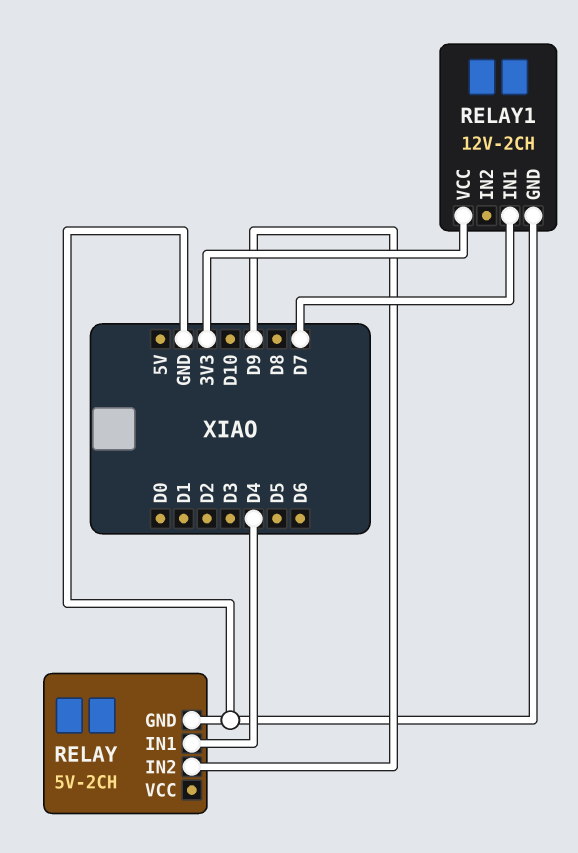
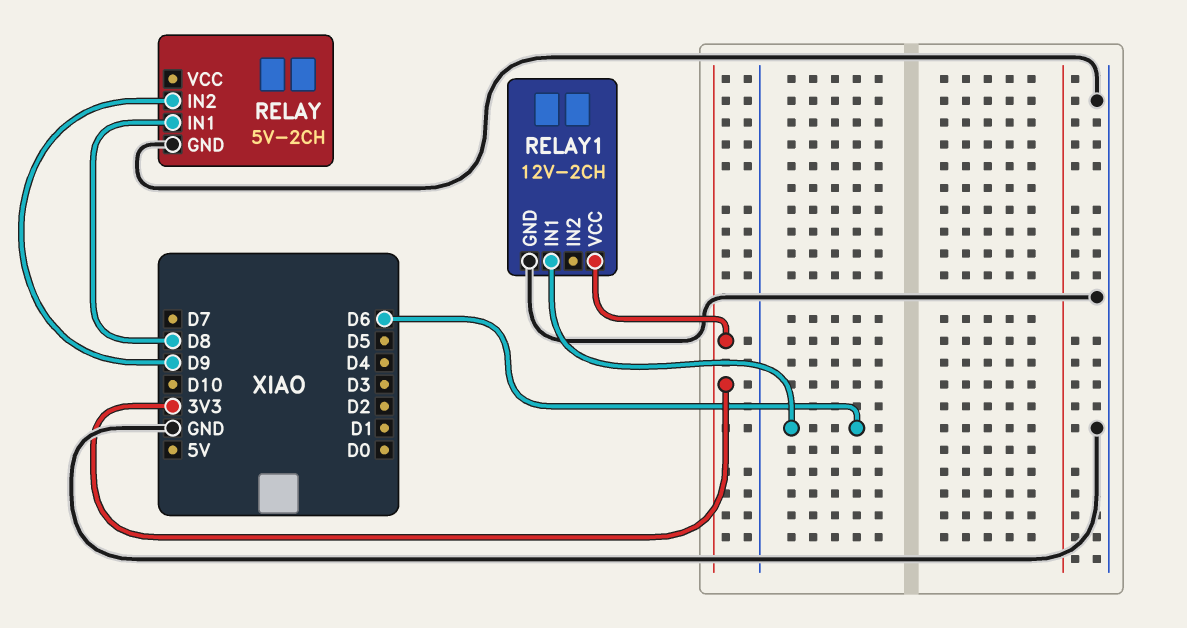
RELAY pin IN1: D4 -> D8
RELAY1 pin IN1: D7 -> D6

